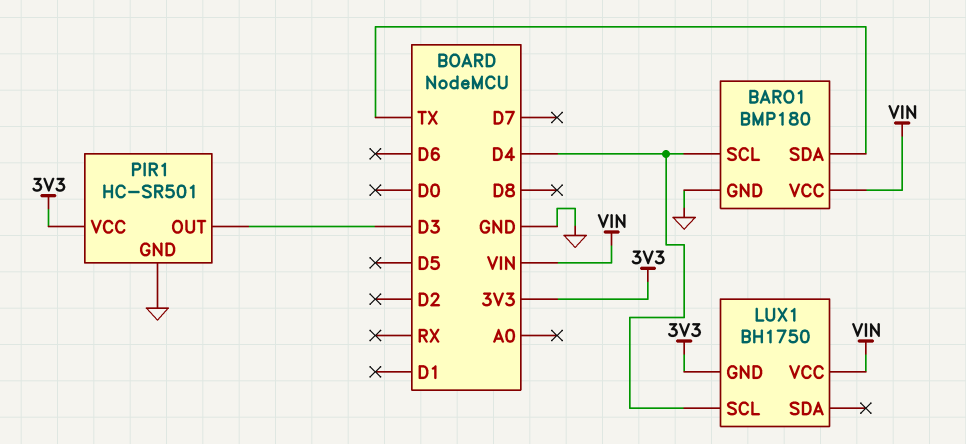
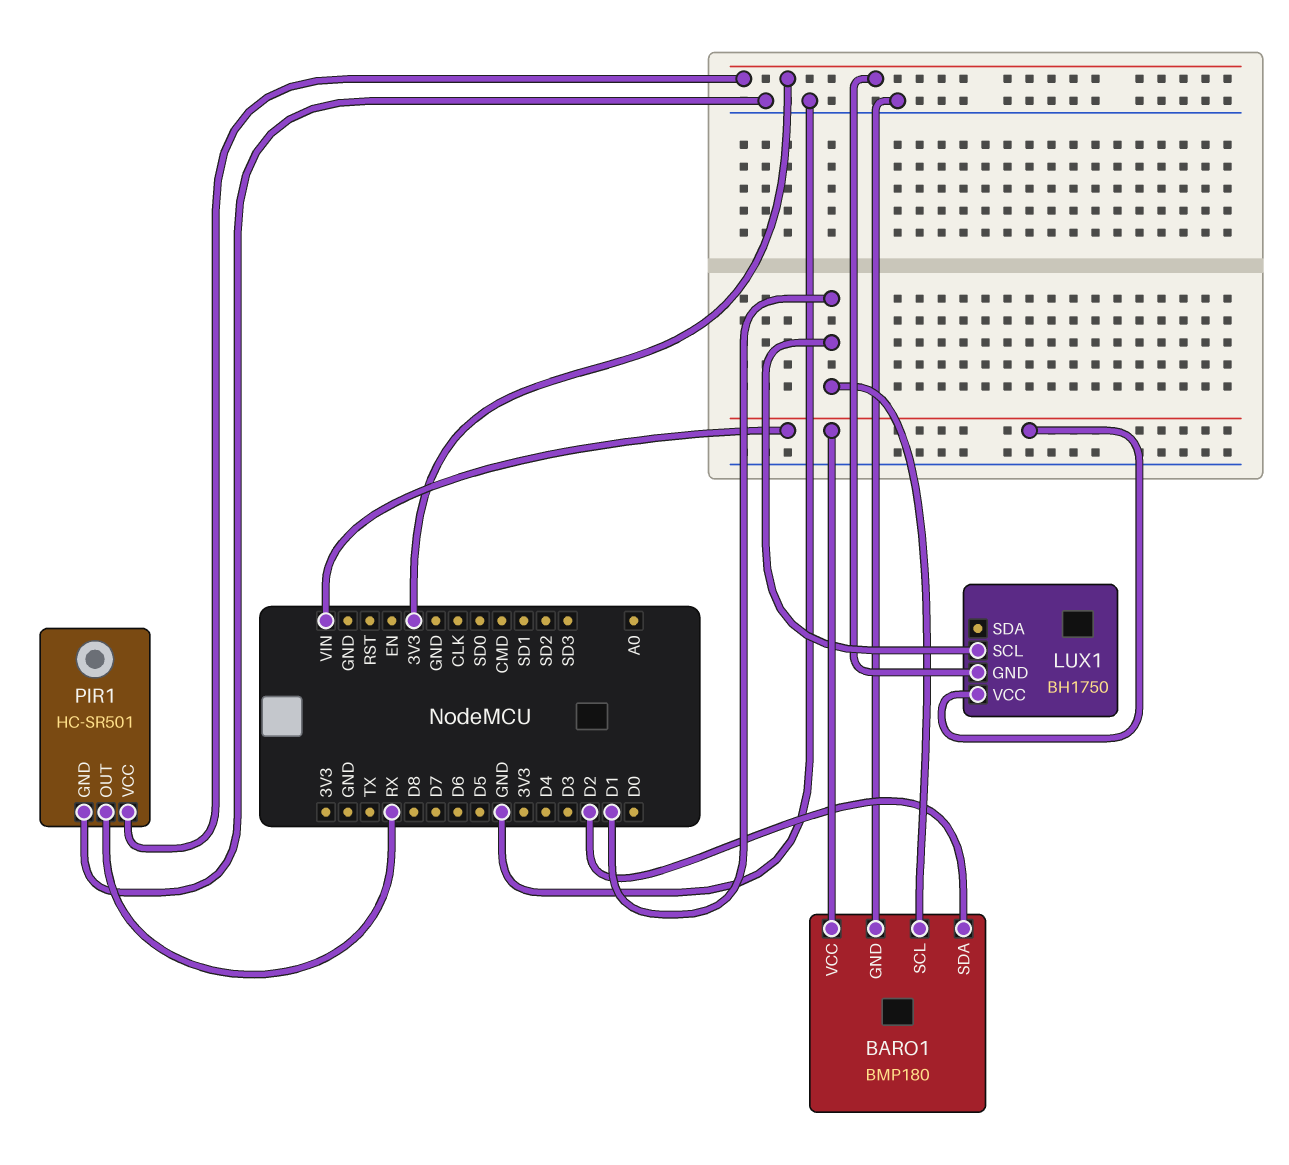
BARO1 pin SCL: D4 -> D1
BARO1 pin SDA: TX -> D2
LUX1 pin SCL: D4 -> D1
PIR1 pin OUT: D3 -> RX

